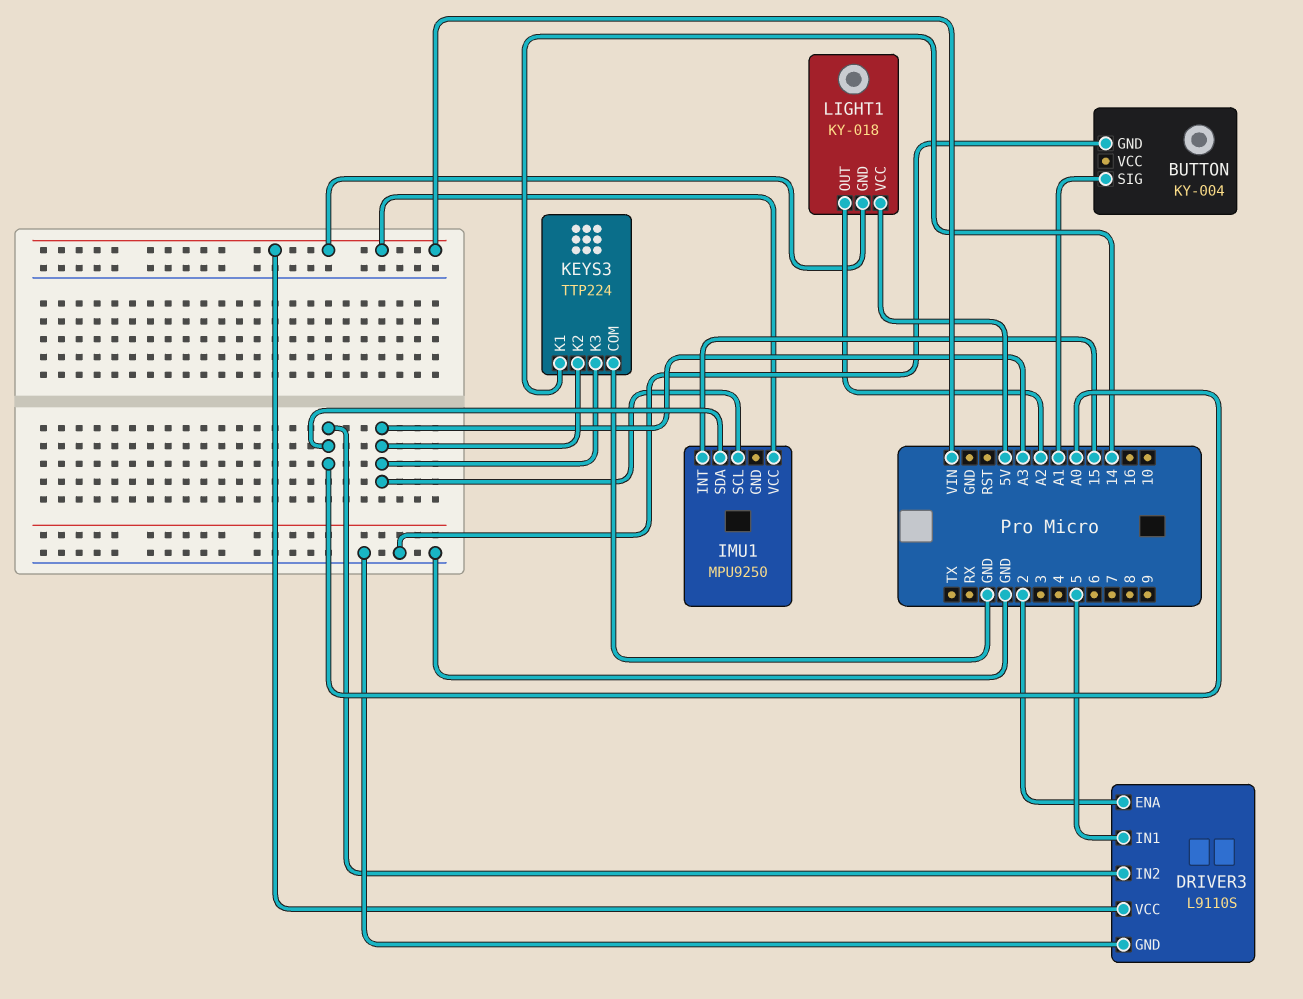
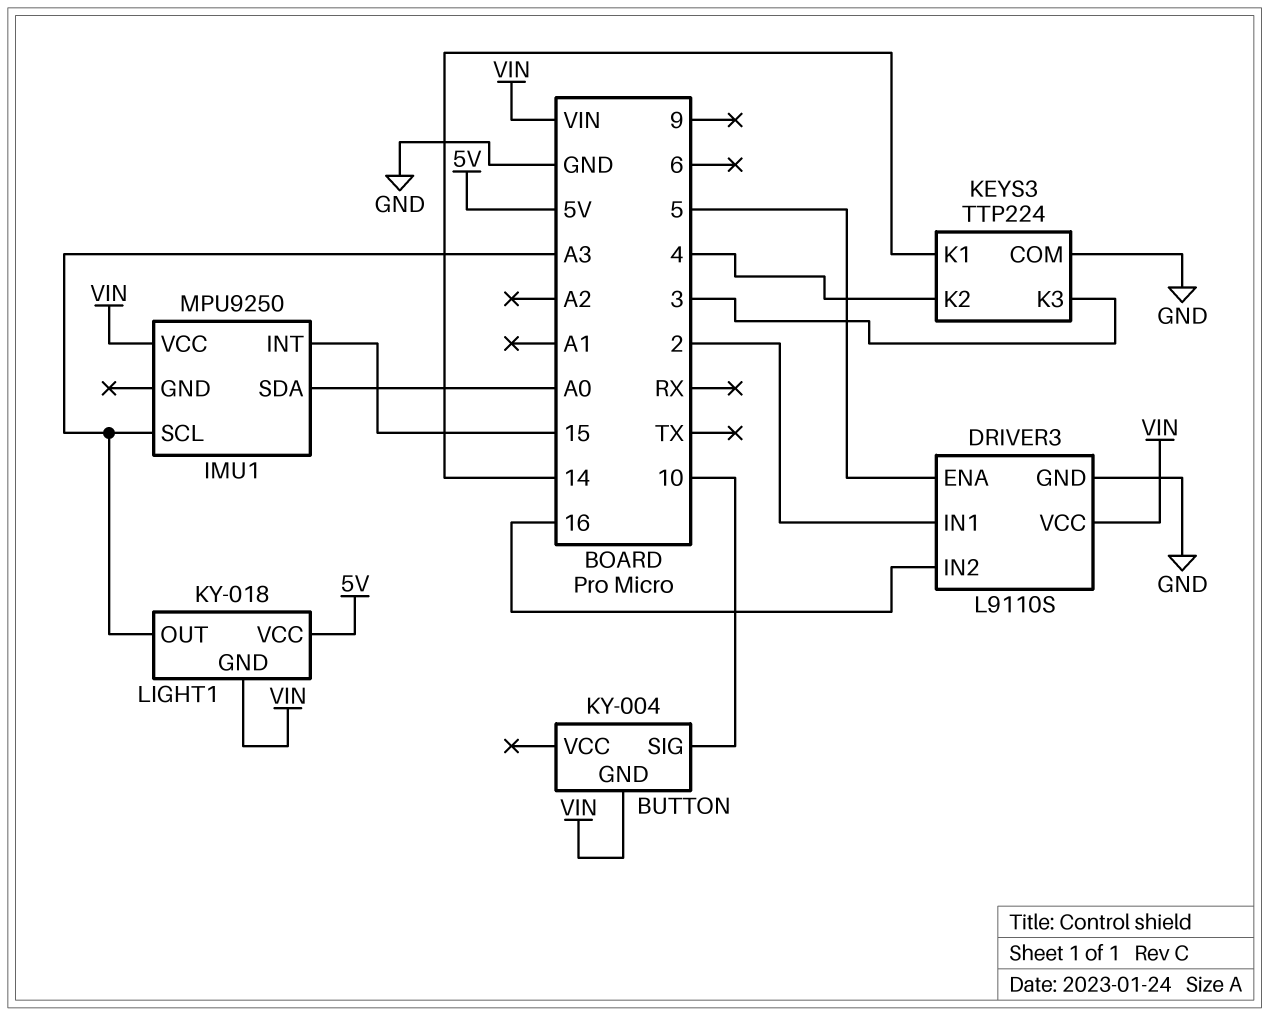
BUTTON pin GND: GND -> VIN
BUTTON pin SIG: A1 -> 10
DRIVER3 pin ENA: 2 -> 5
DRIVER3 pin IN1: 5 -> 2
DRIVER3 pin IN2: A0 -> 16
KEYS3 pin K2: A3 -> 4
KEYS3 pin K3: A3 -> 3
LIGHT1 pin OUT: A2 -> A3

